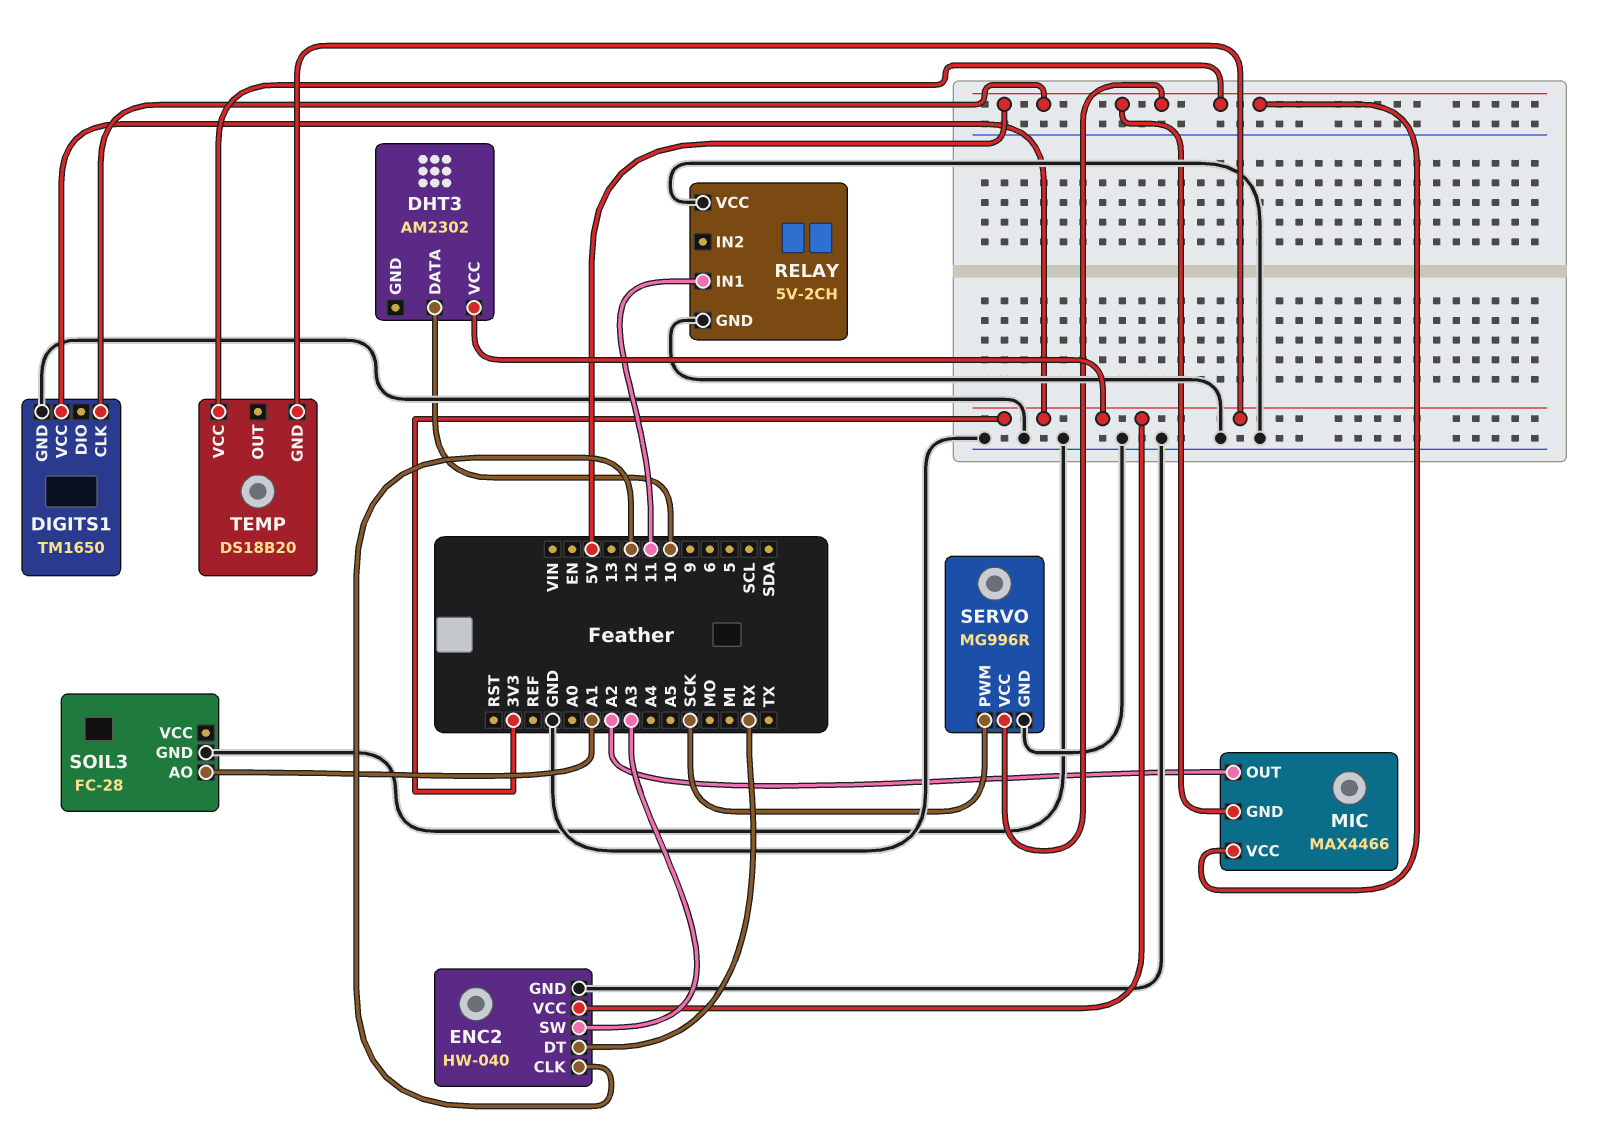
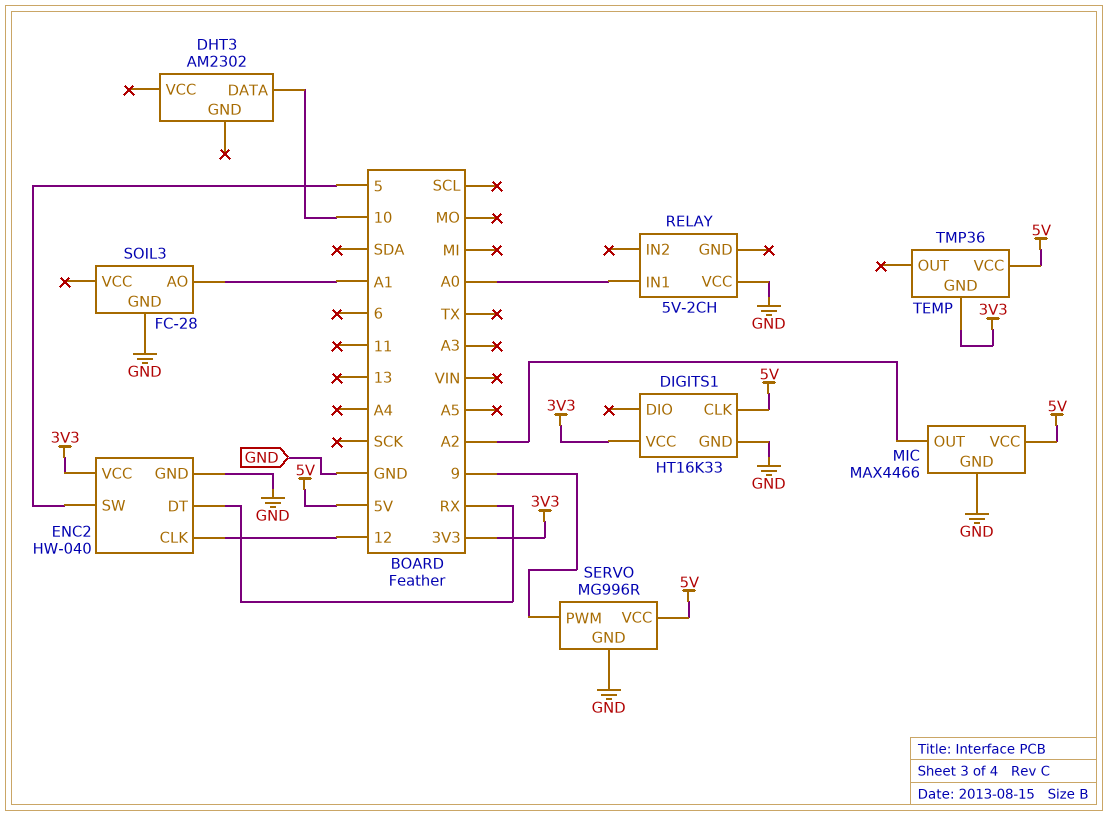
DHT3 pin VCC: 3V3 -> none
DIGITS1: TM1650 -> HT16K33
ENC2 pin SW: A3 -> 5
MIC pin GND: 5V -> GND
RELAY pin GND: GND -> none
RELAY pin IN1: 11 -> A0
SERVO pin PWM: SCK -> 9
TEMP: DS18B20 -> TMP36

